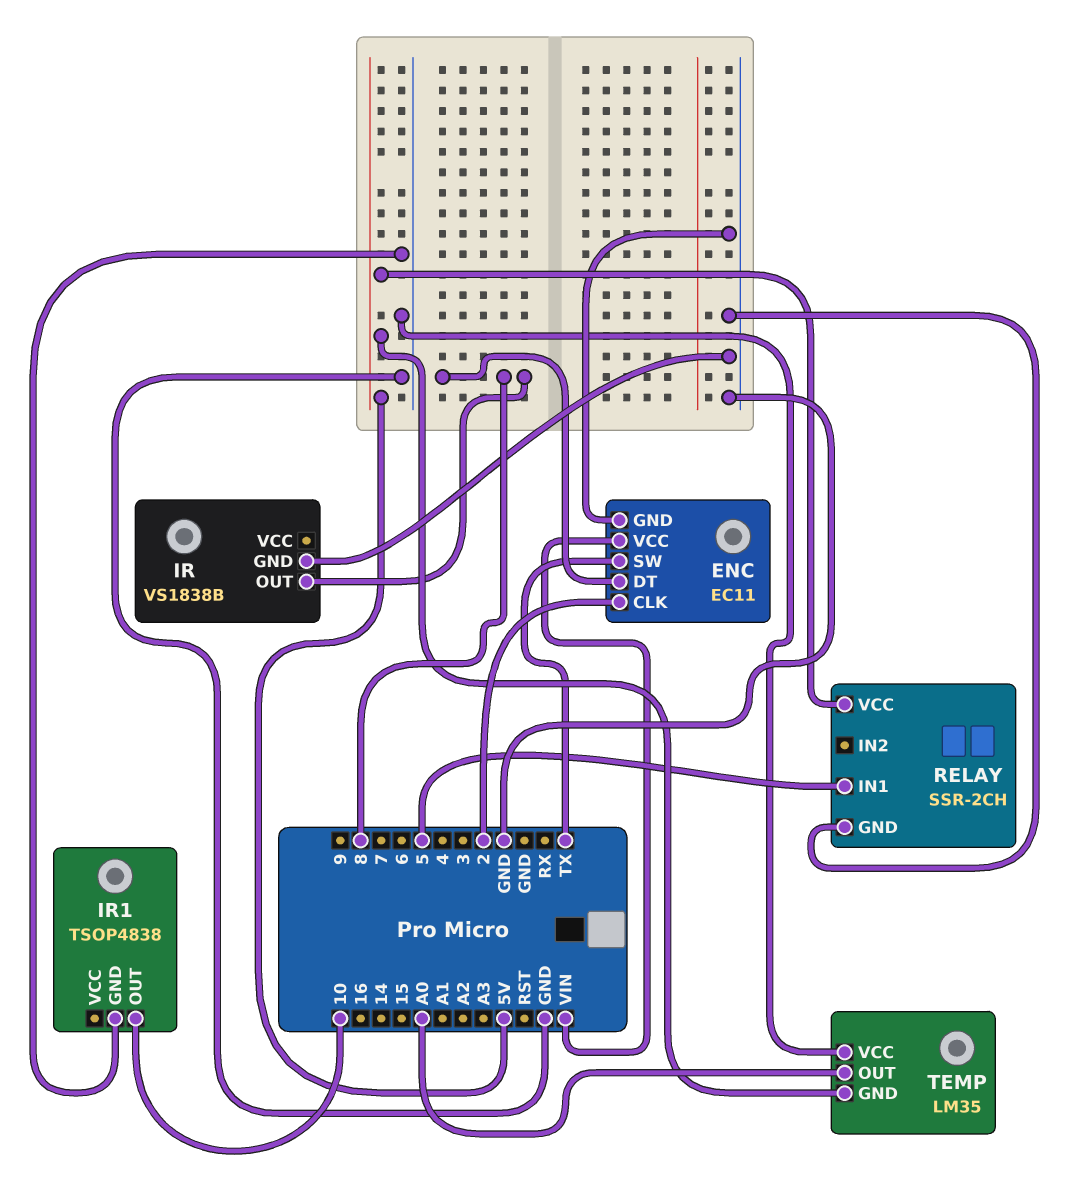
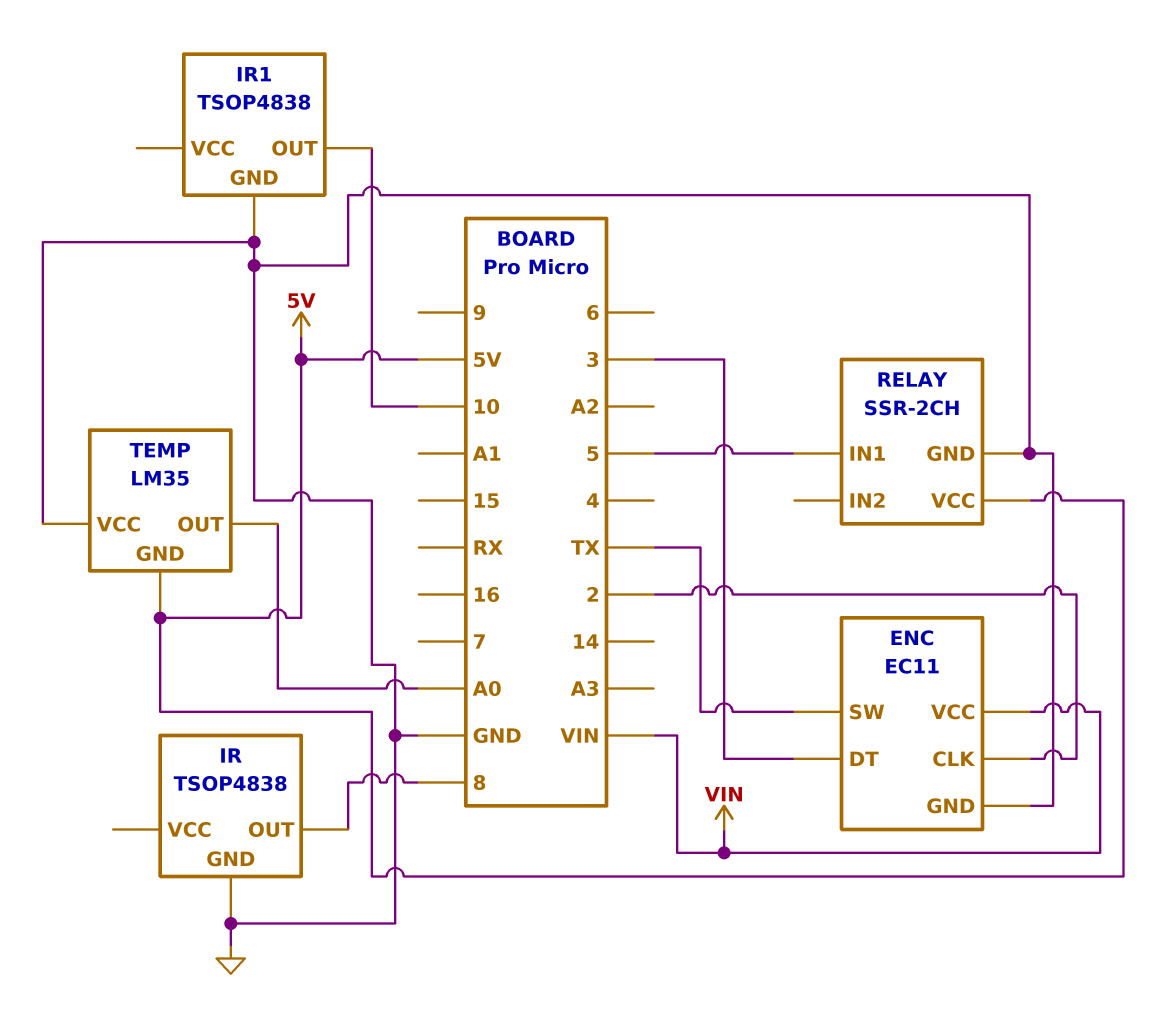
ENC pin DT: 8 -> 3
IR: VS1838B -> TSOP4838

